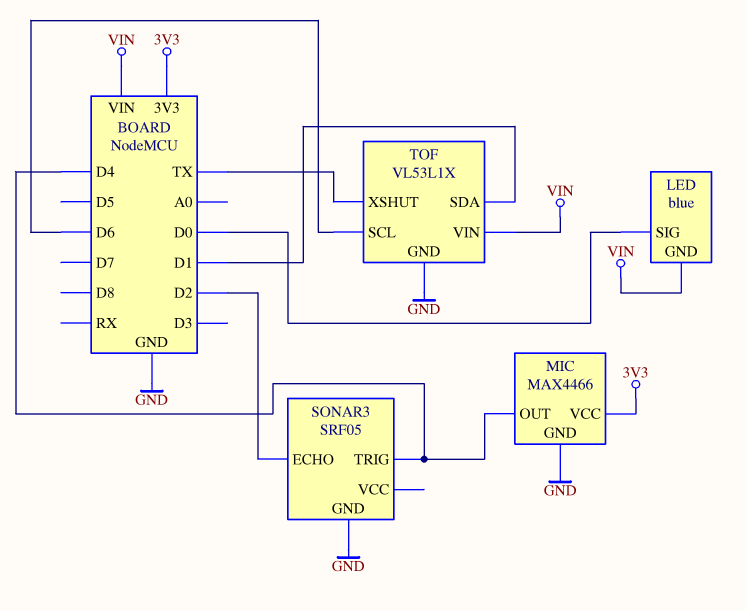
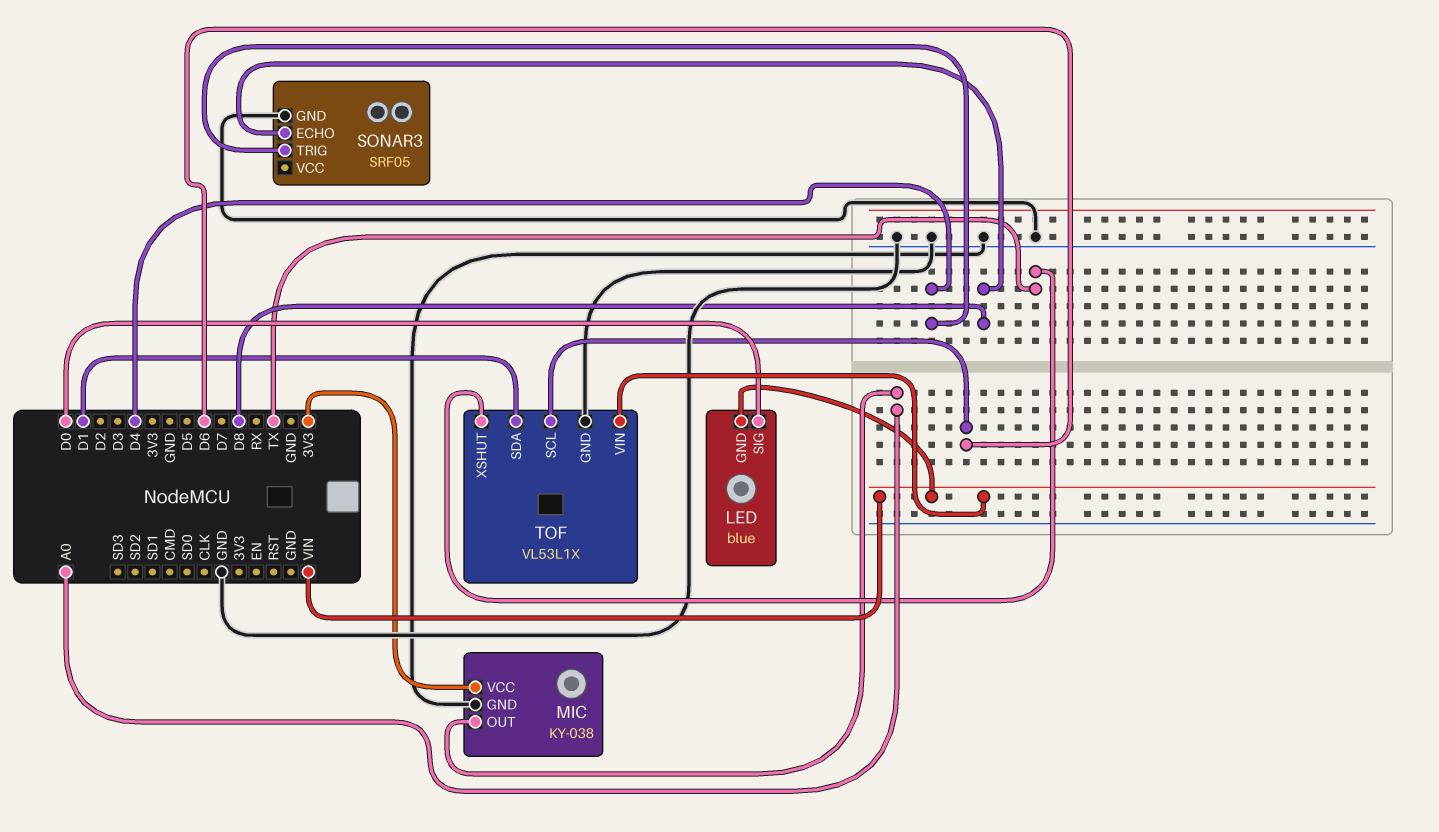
MIC: MAX4466 -> KY-038
MIC pin OUT: D4 -> A0
SONAR3 pin ECHO: D2 -> D8

